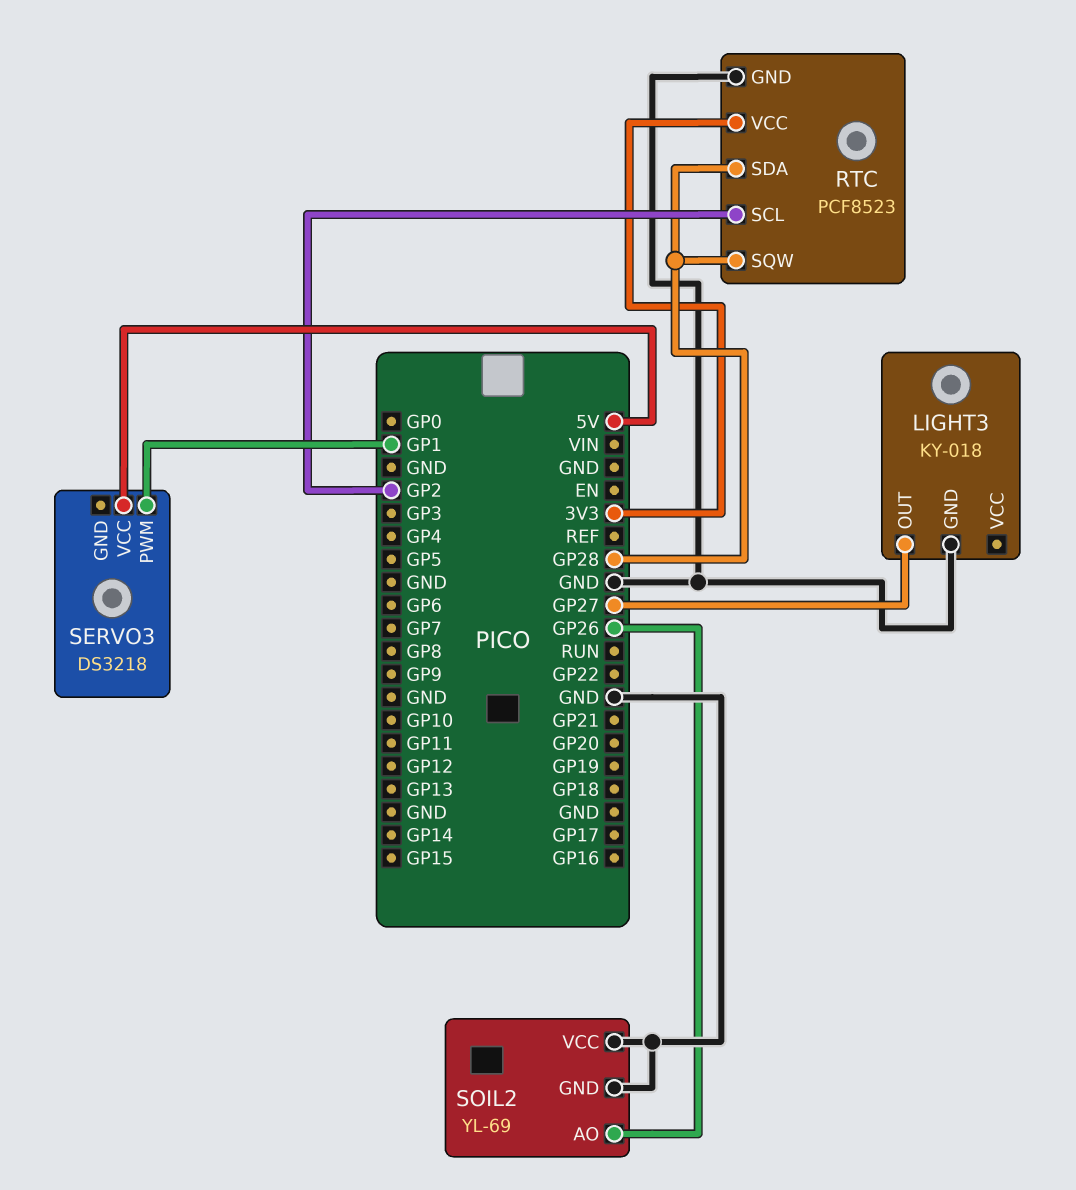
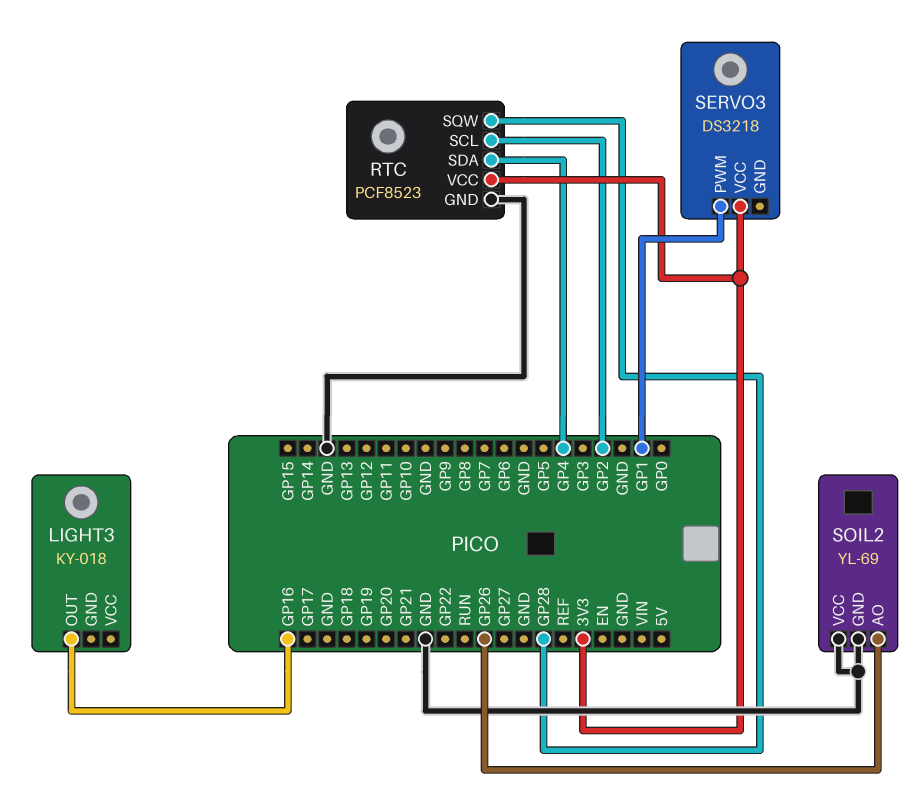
LIGHT3 pin GND: GND -> none
LIGHT3 pin OUT: GP27 -> GP16
RTC pin SDA: GP28 -> GP4
SERVO3 pin VCC: 5V -> 3V3

